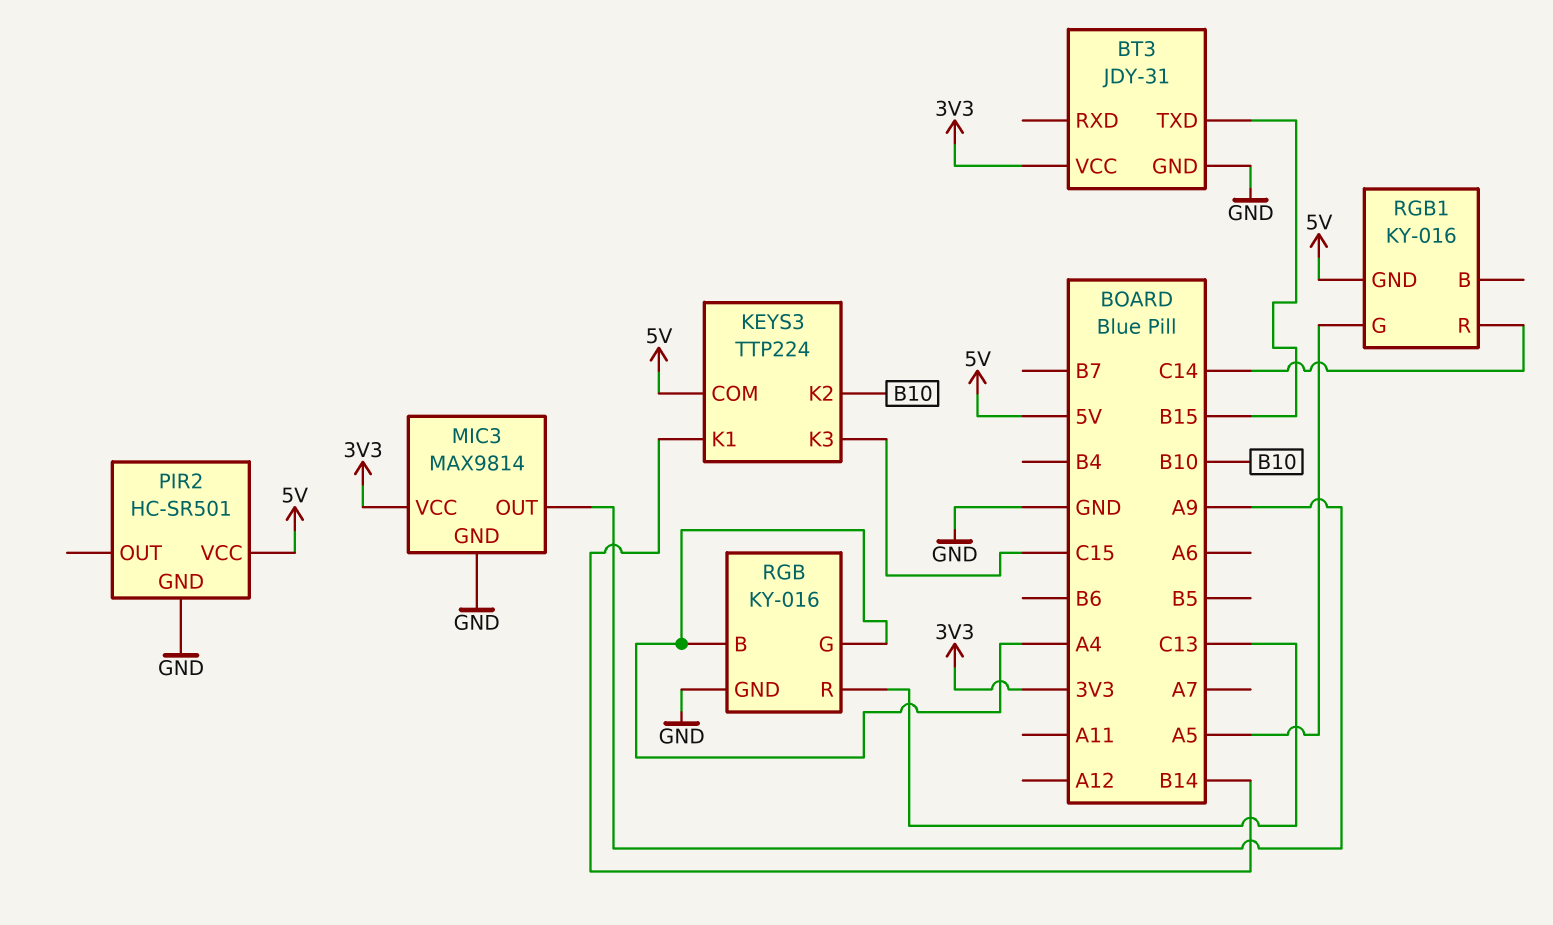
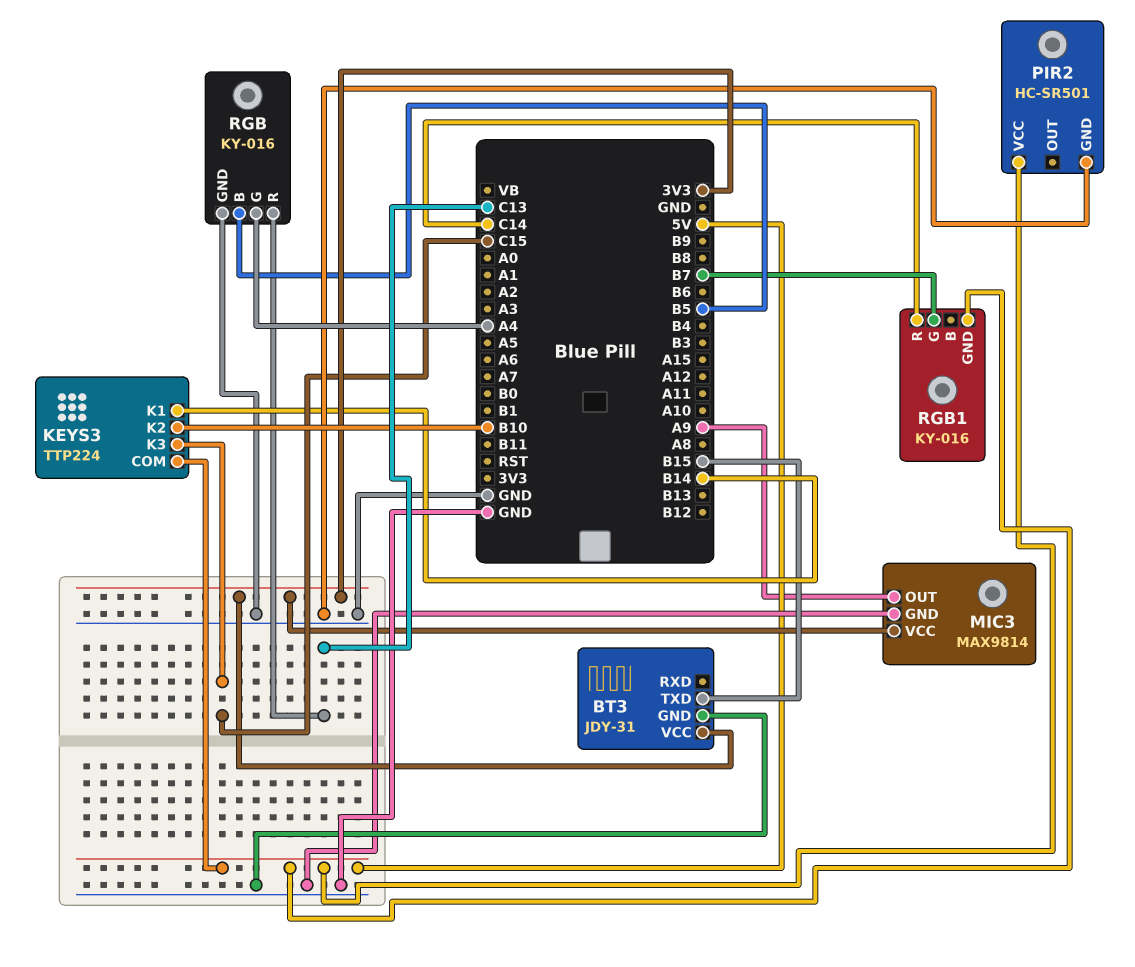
RGB pin B: A4 -> B5
RGB1 pin G: A5 -> B7

